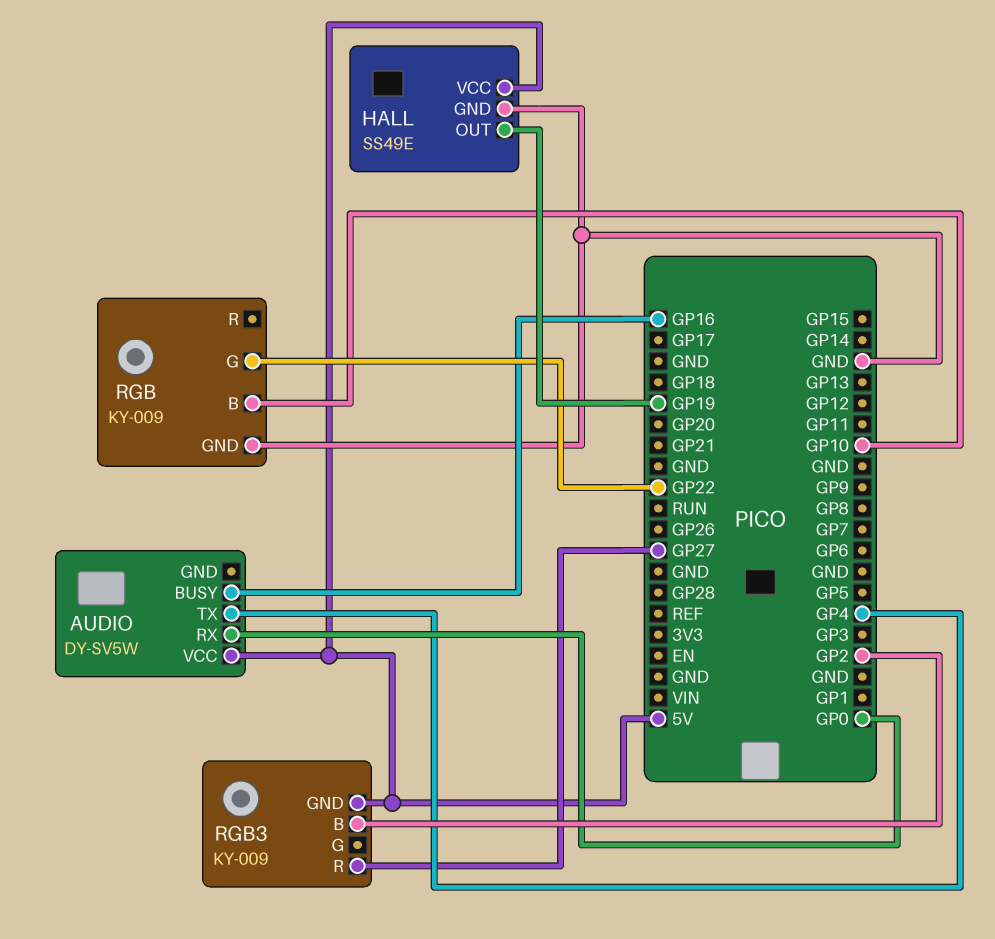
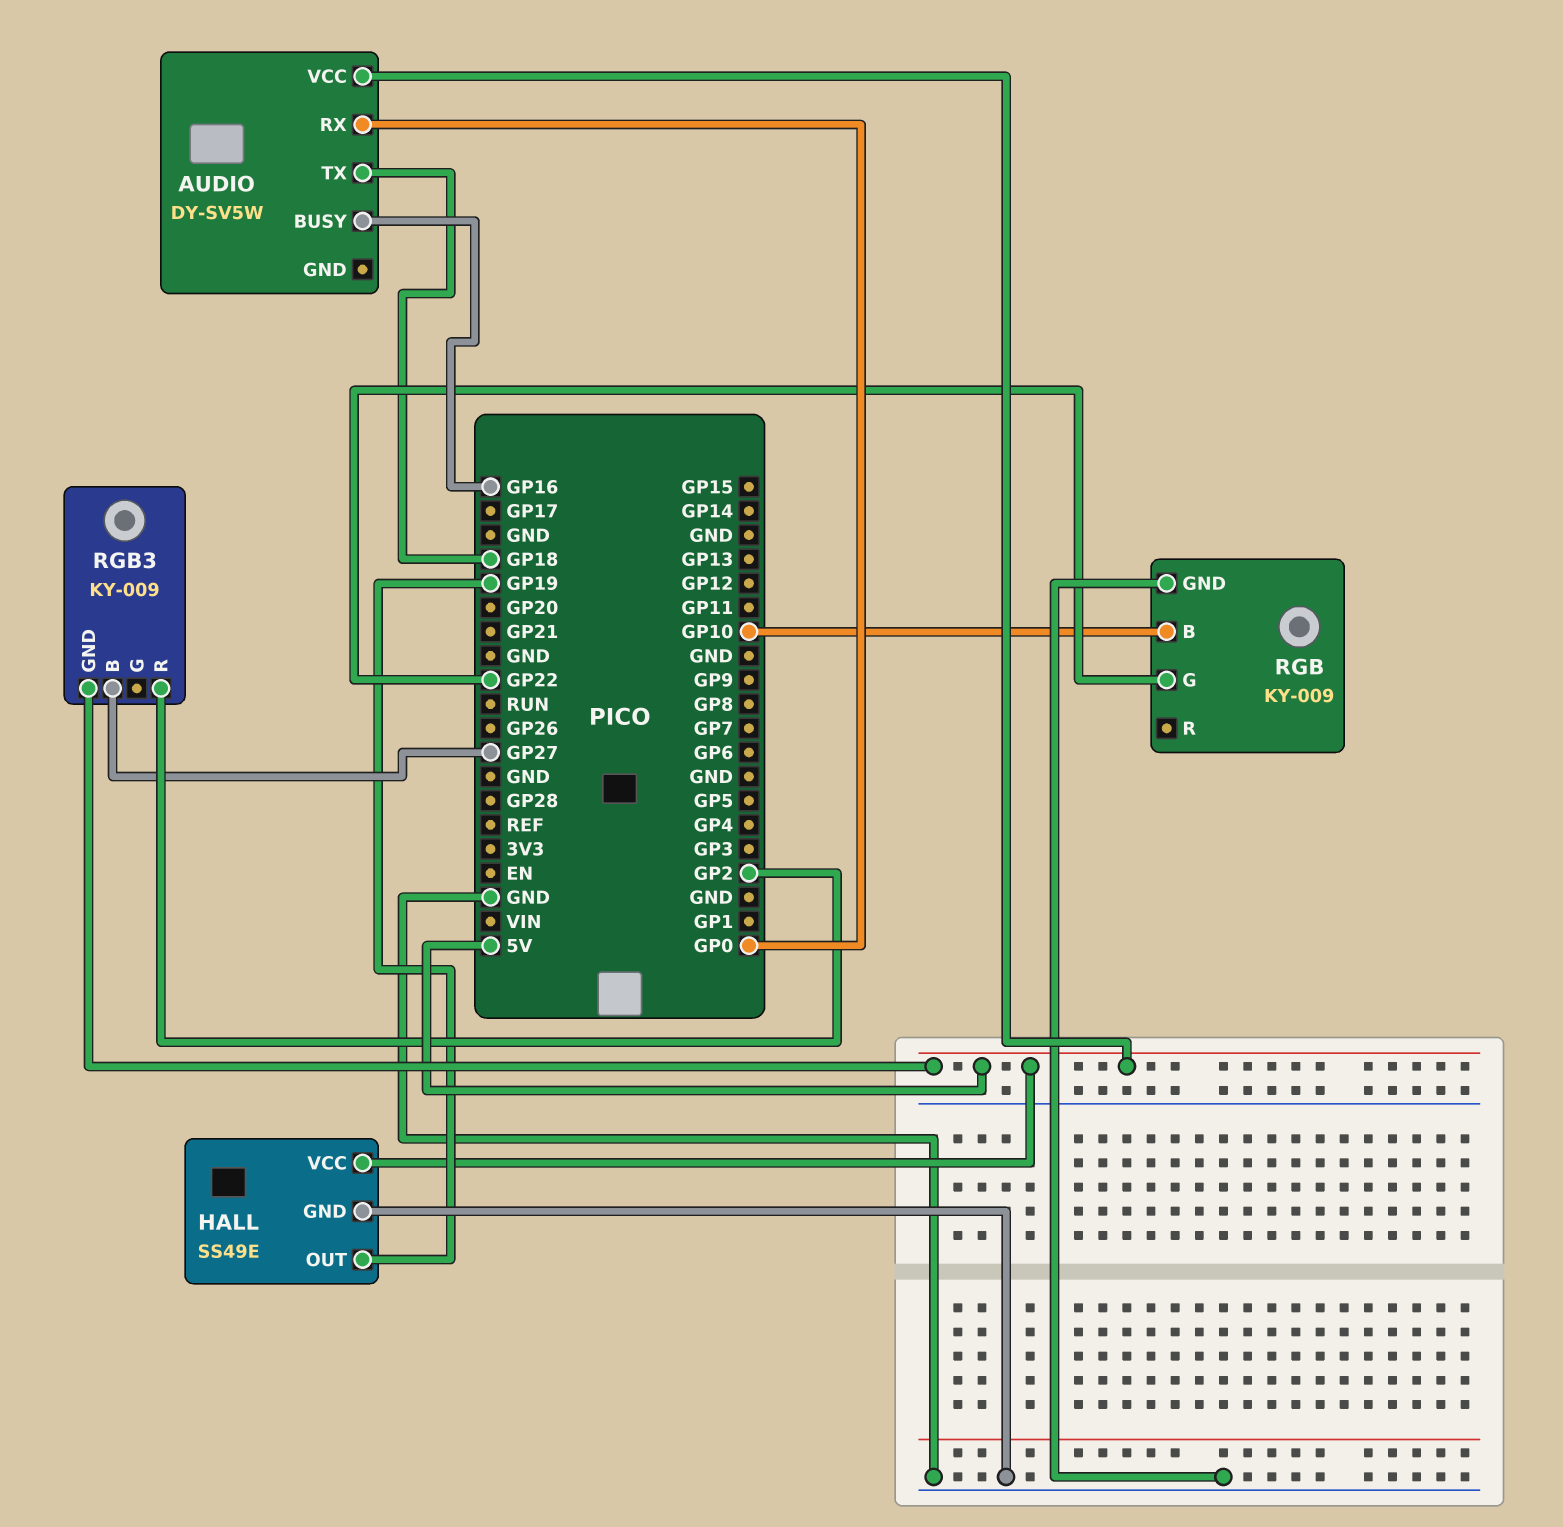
AUDIO pin TX: GP4 -> GP18
RGB3 pin B: GP2 -> GP27
RGB3 pin R: GP27 -> GP2

